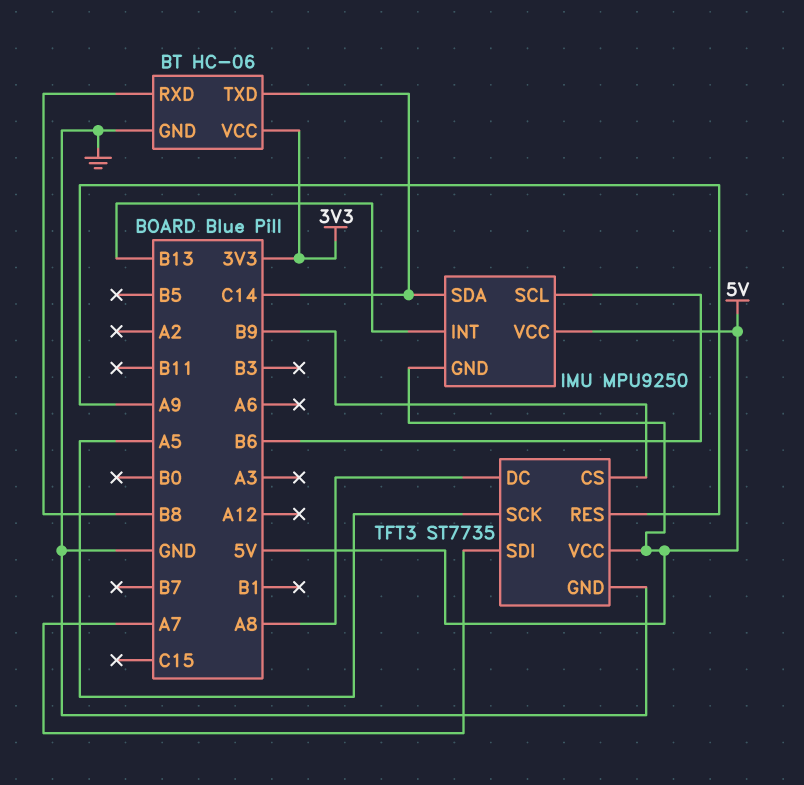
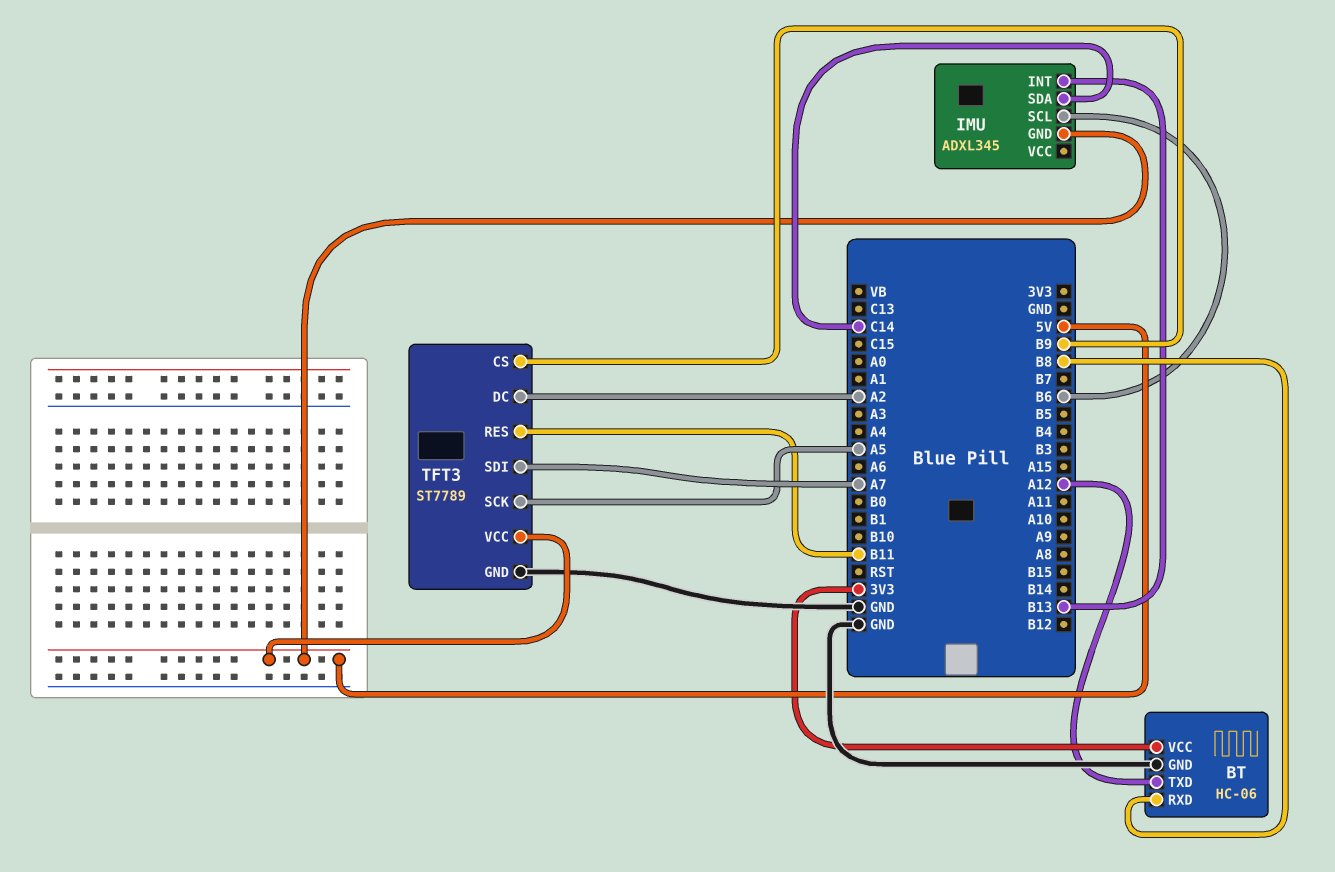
BT pin TXD: C14 -> A12
IMU: MPU9250 -> ADXL345
IMU pin VCC: 5V -> none
TFT3: ST7735 -> ST7789
TFT3 pin DC: A8 -> A2
TFT3 pin RES: A9 -> B11

